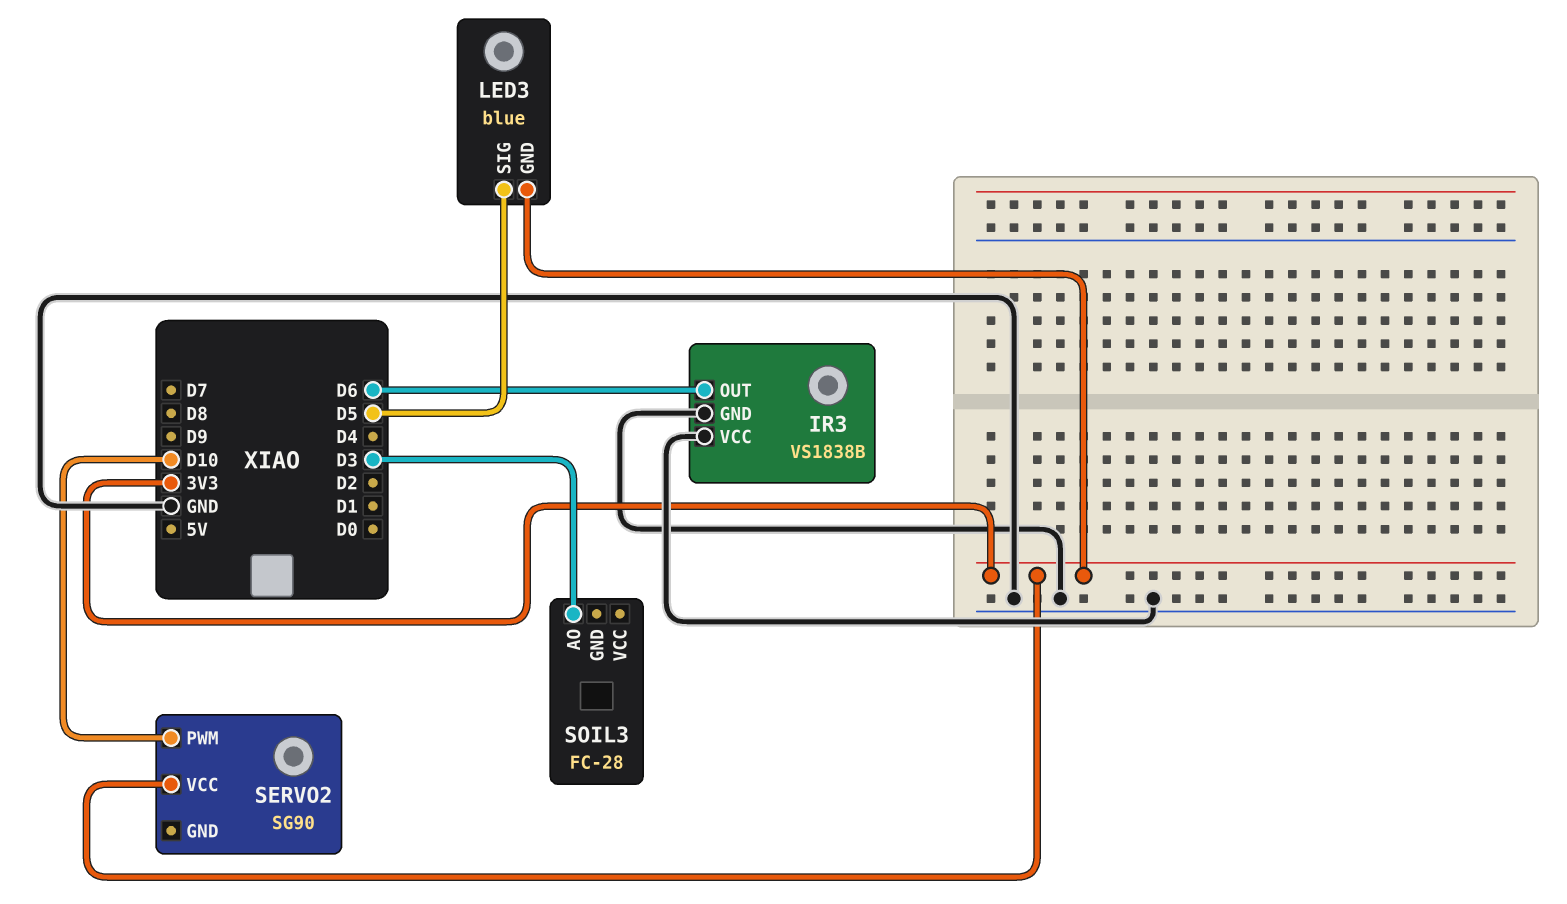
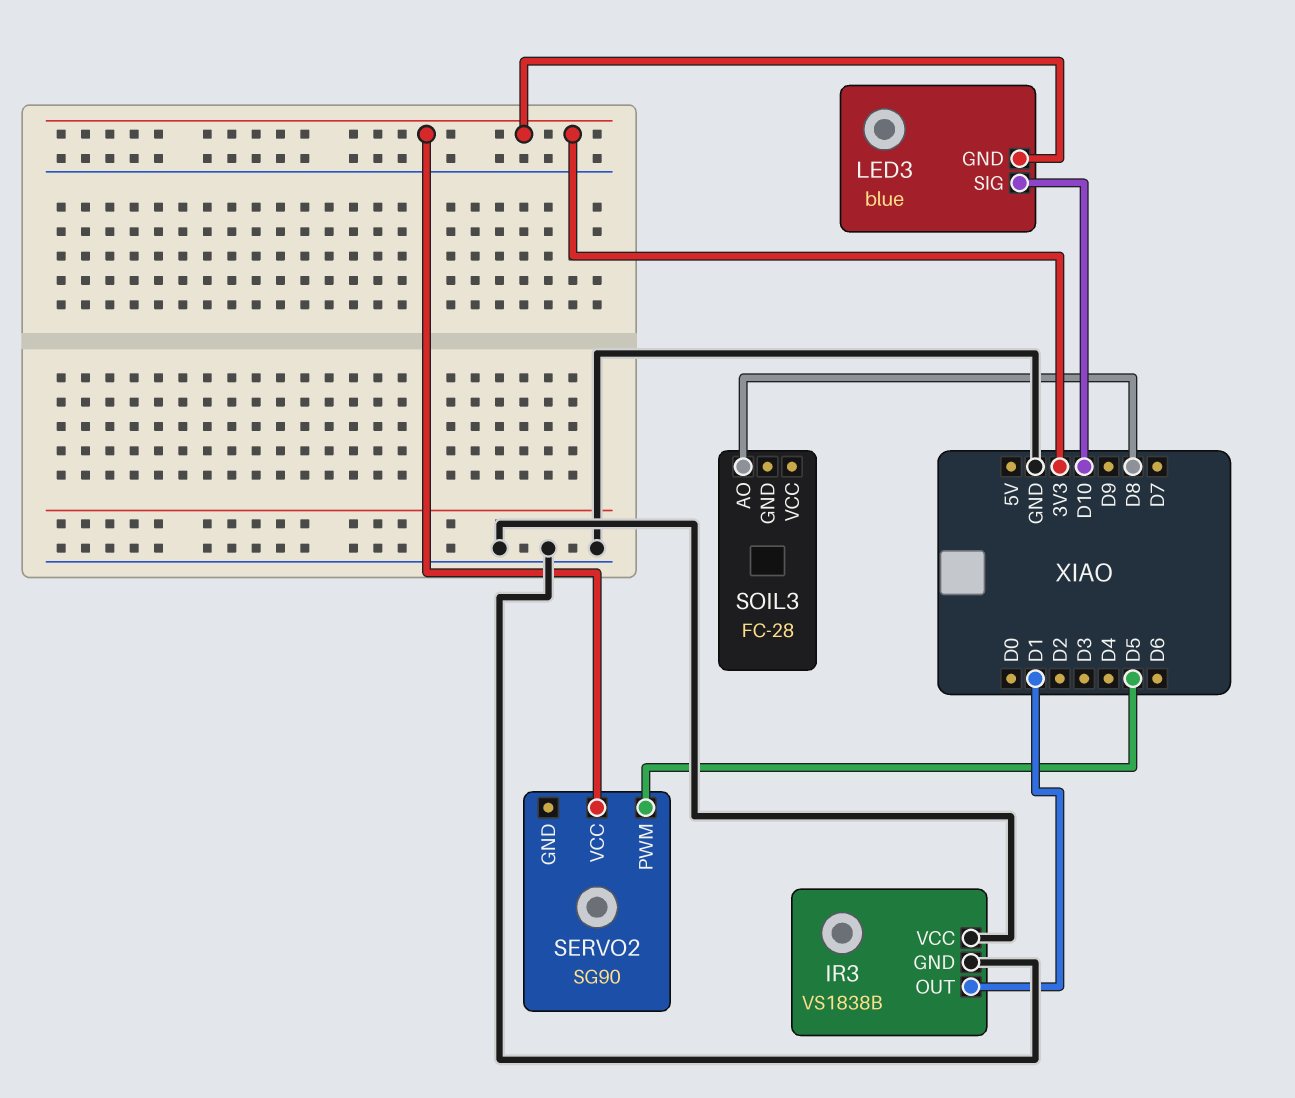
IR3 pin OUT: D6 -> D1
LED3 pin SIG: D5 -> D10
SERVO2 pin PWM: D10 -> D5
SOIL3 pin AO: D3 -> D8

